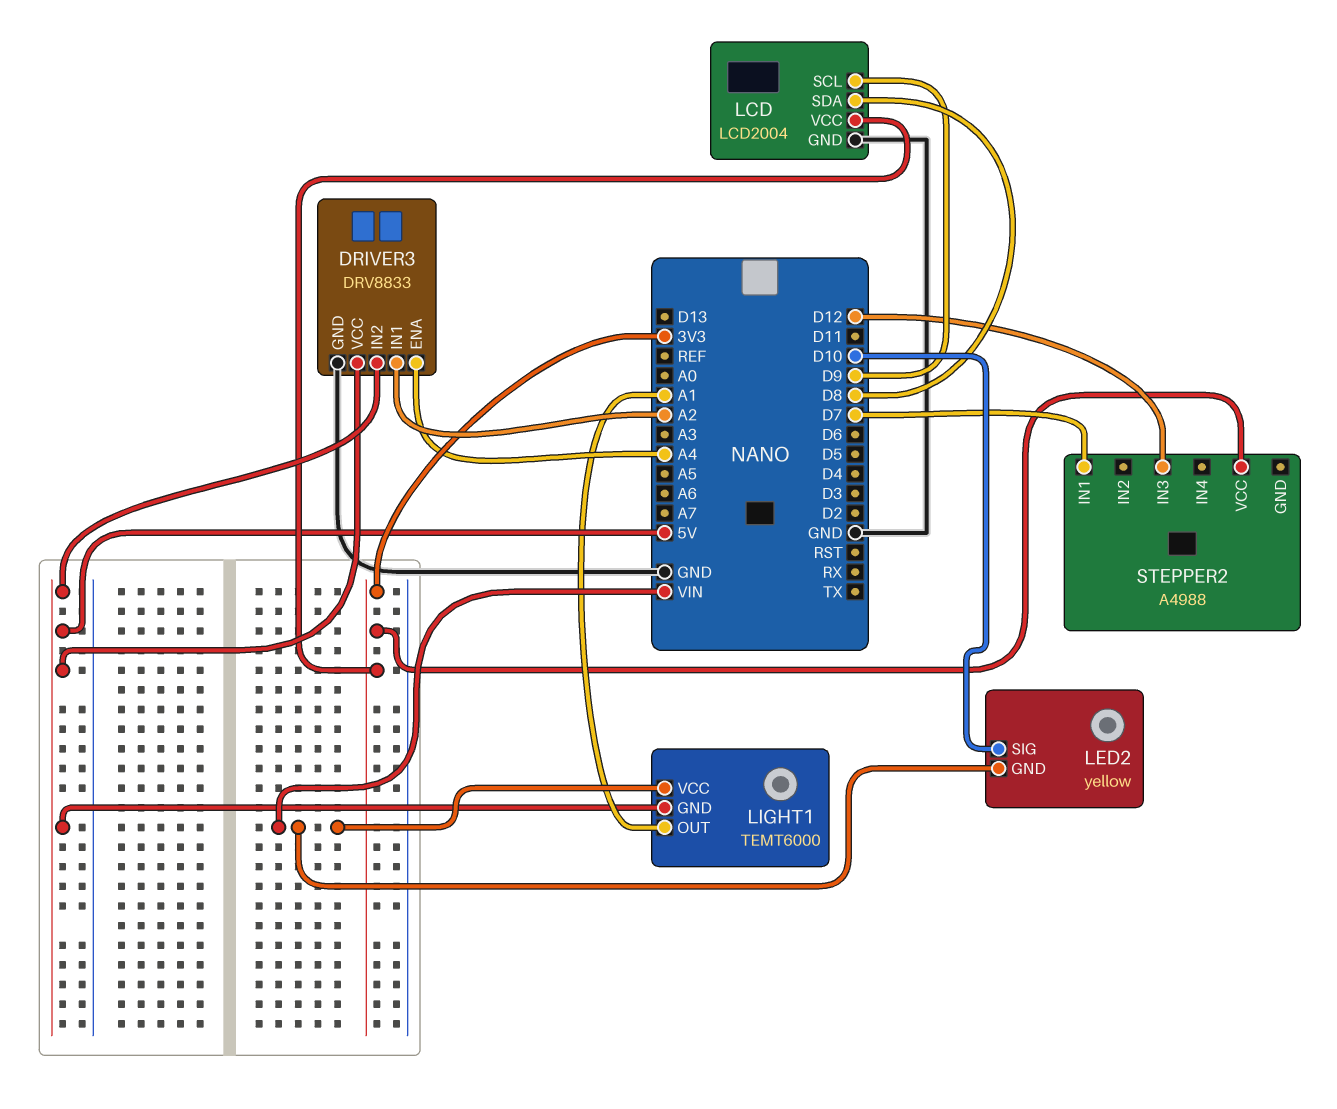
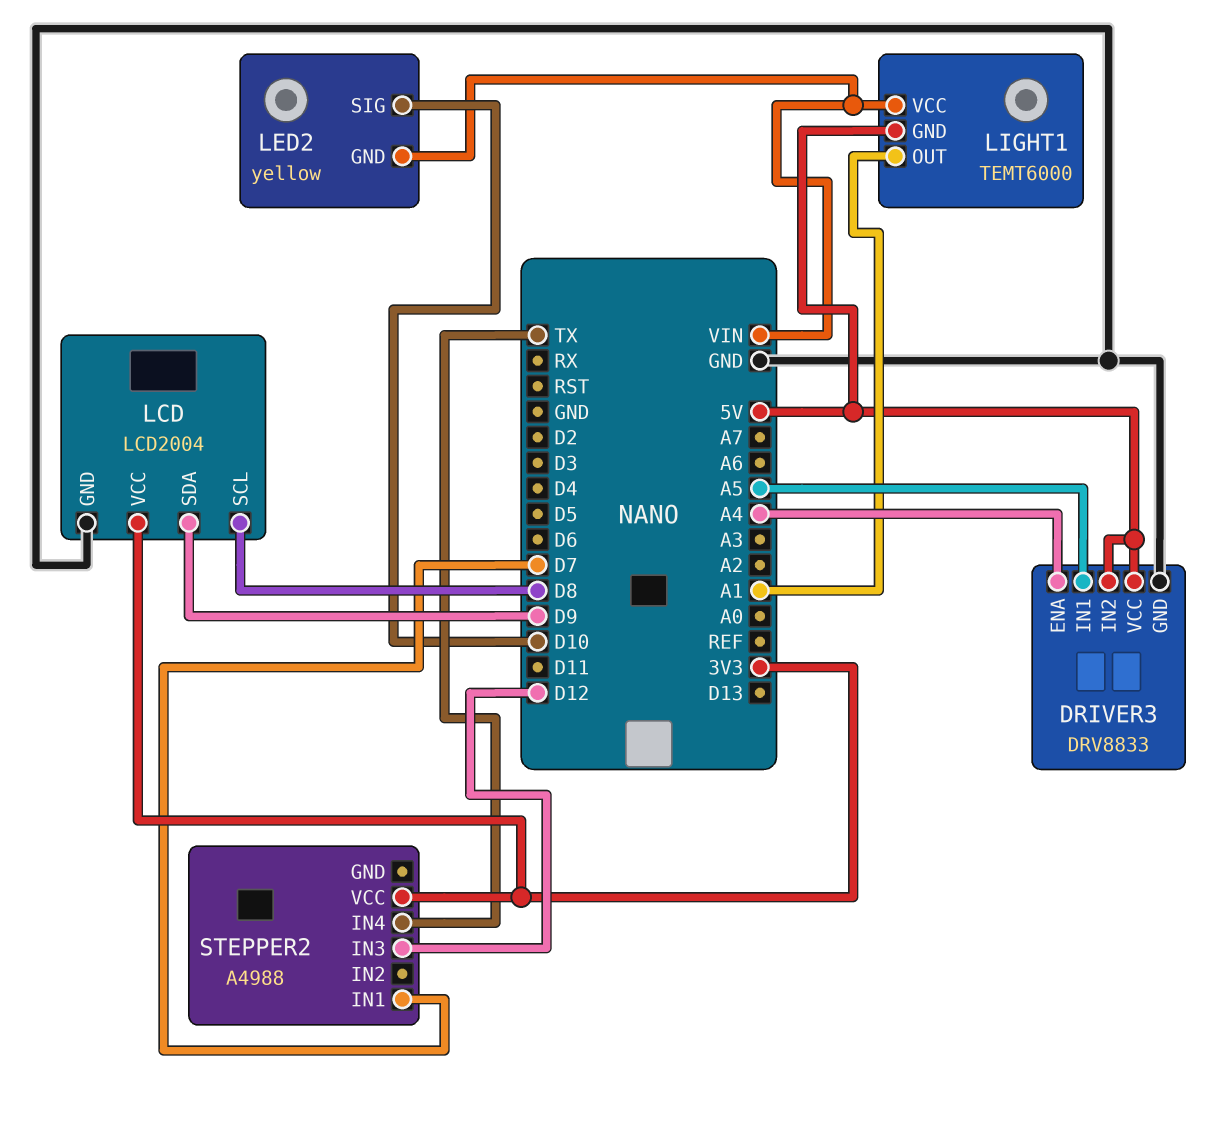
DRIVER3 pin IN1: A2 -> A5
LCD pin SCL: D9 -> D8
LCD pin SDA: D8 -> D9
STEPPER2 pin IN4: none -> TX

